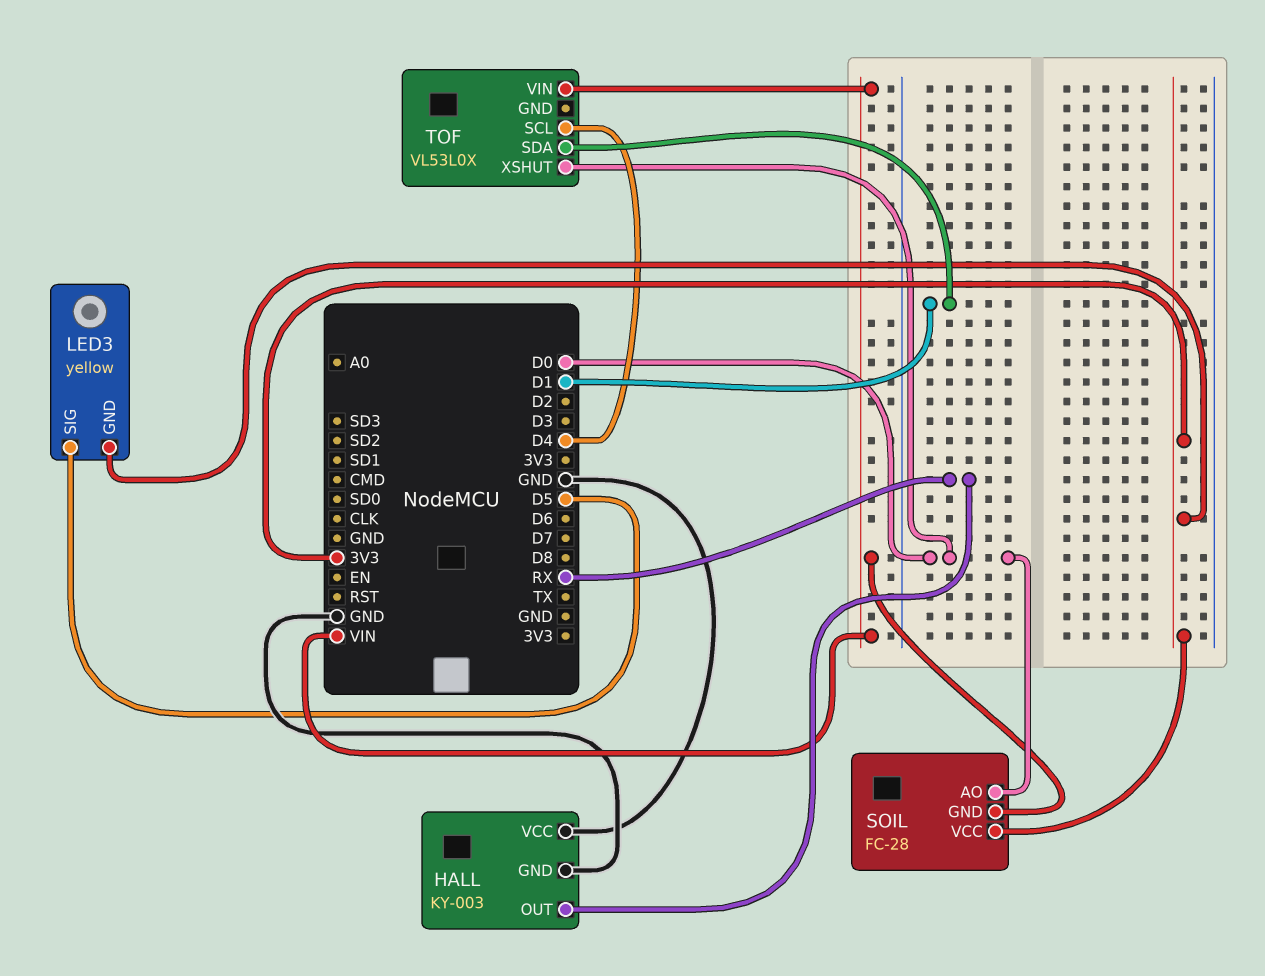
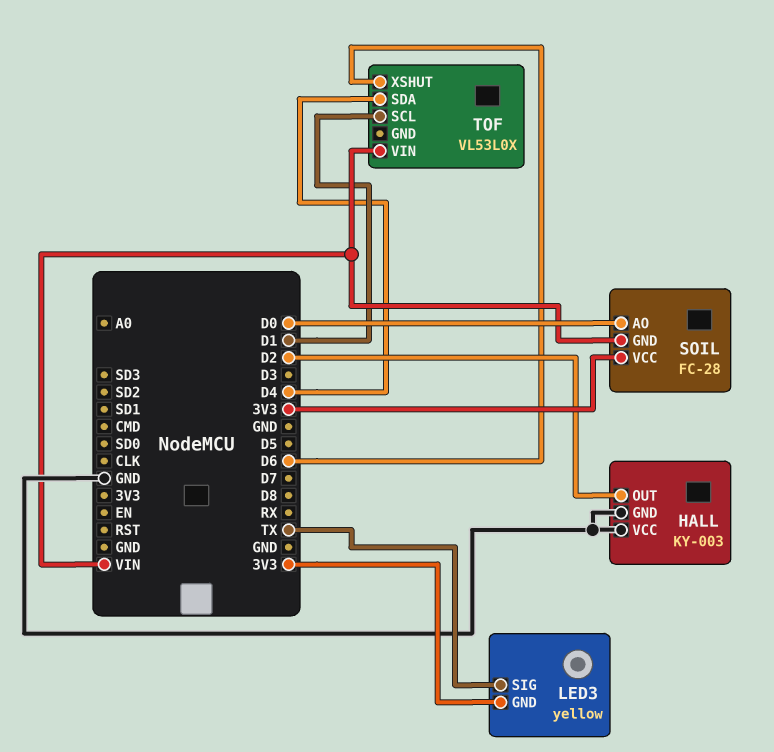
HALL pin OUT: RX -> D2
LED3 pin SIG: D5 -> TX
TOF pin SCL: D4 -> D1
TOF pin SDA: D1 -> D4
TOF pin XSHUT: D0 -> D6

